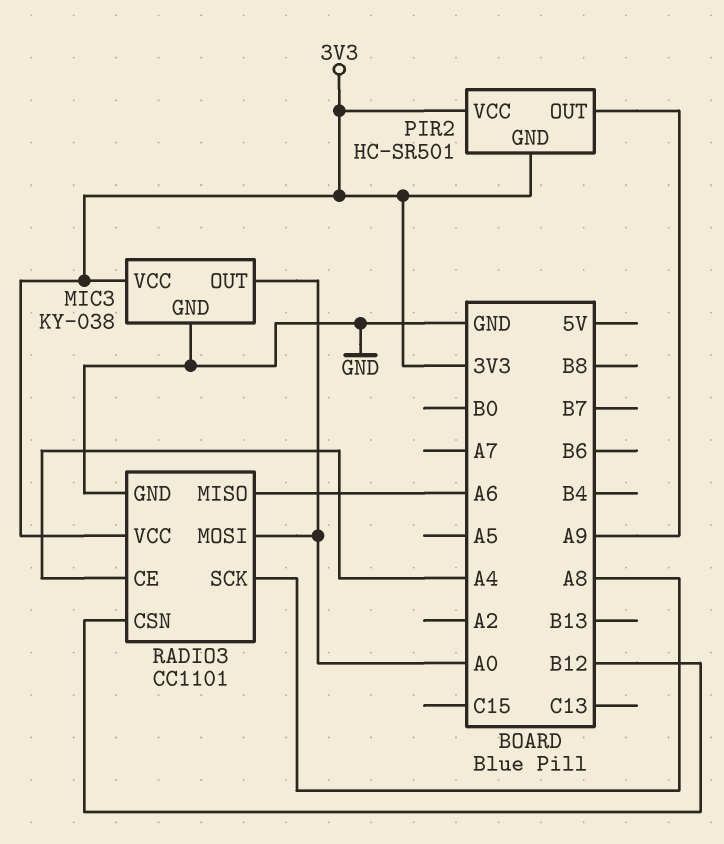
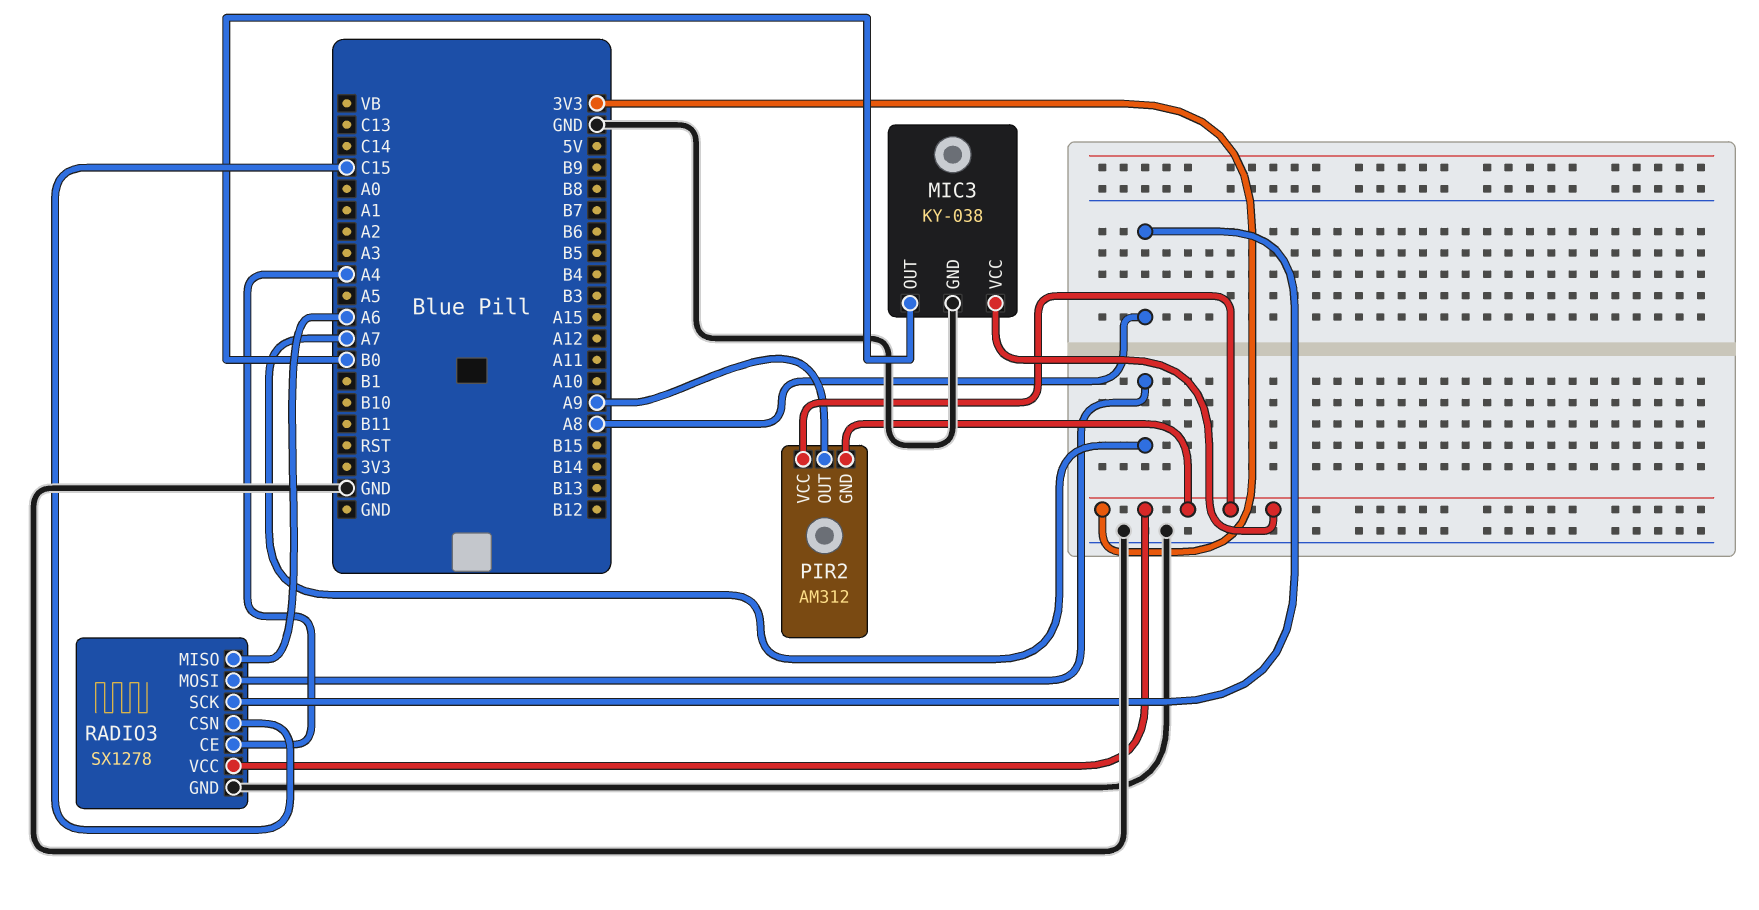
MIC3 pin OUT: A0 -> B0
PIR2: HC-SR501 -> AM312
RADIO3: CC1101 -> SX1278
RADIO3 pin CSN: B12 -> C15
RADIO3 pin MOSI: A0 -> A7

